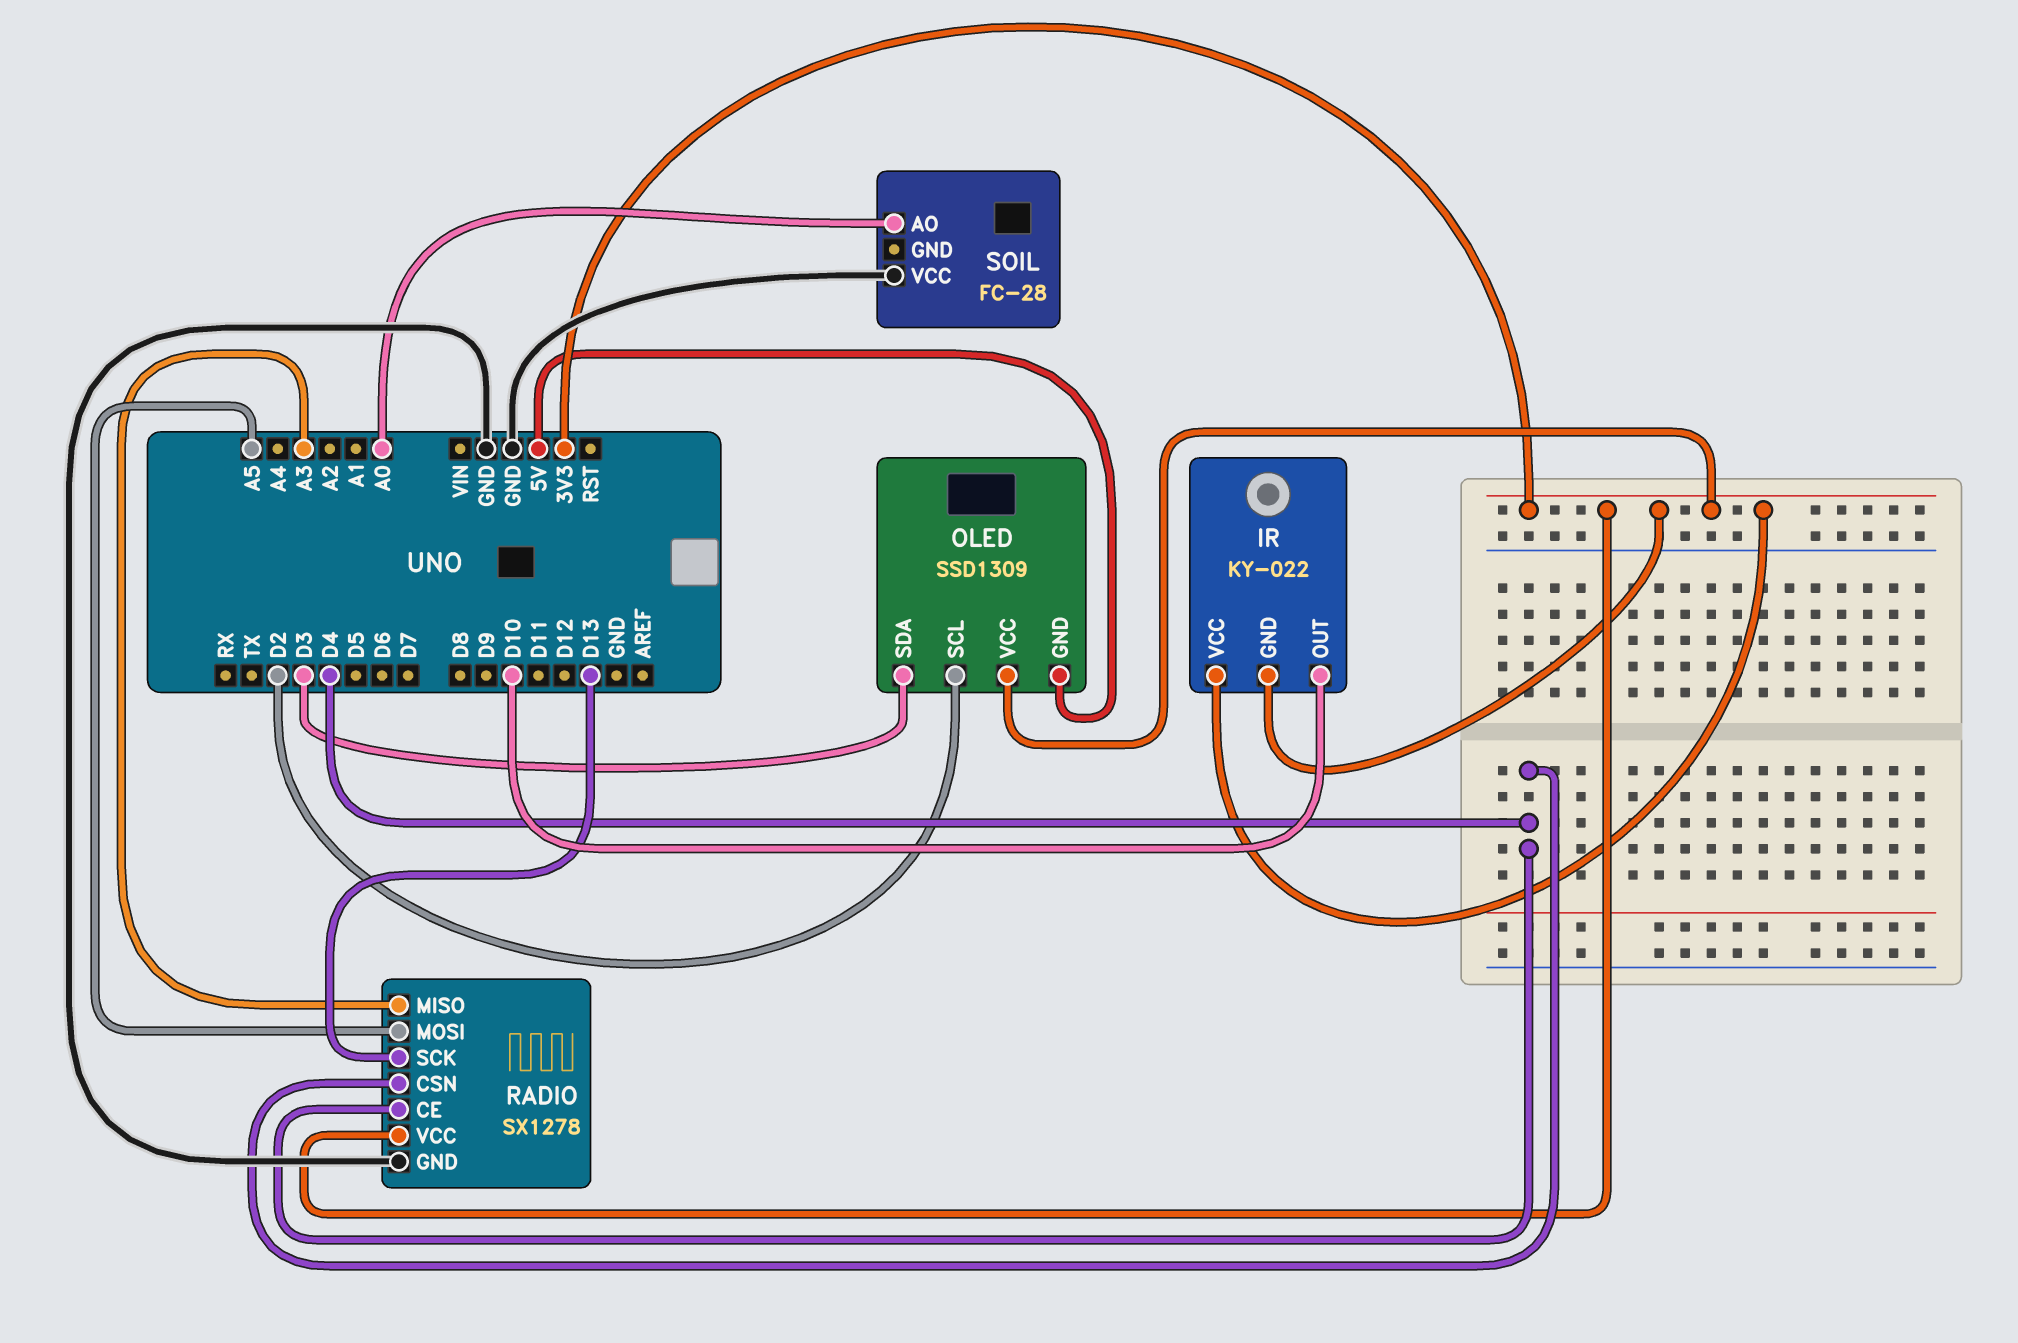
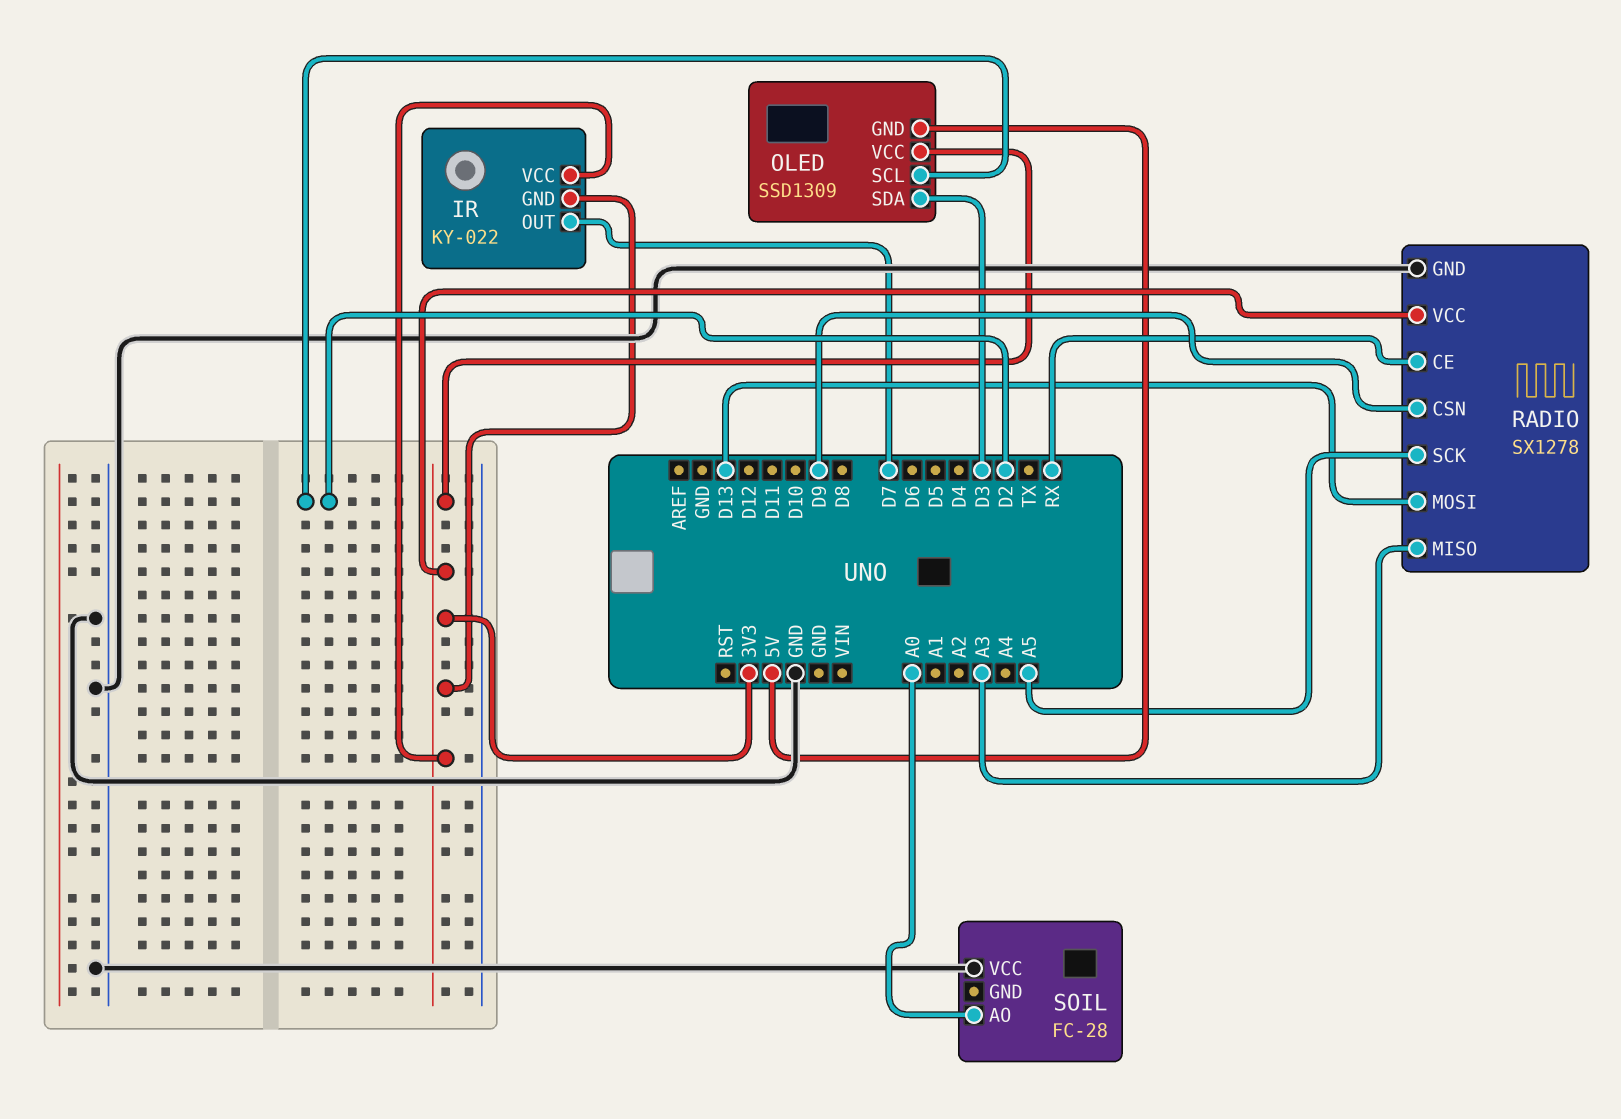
IR pin OUT: D10 -> D7
RADIO pin CE: D4 -> RX
RADIO pin CSN: D4 -> D9
RADIO pin MOSI: A5 -> D13
RADIO pin SCK: D13 -> A5

